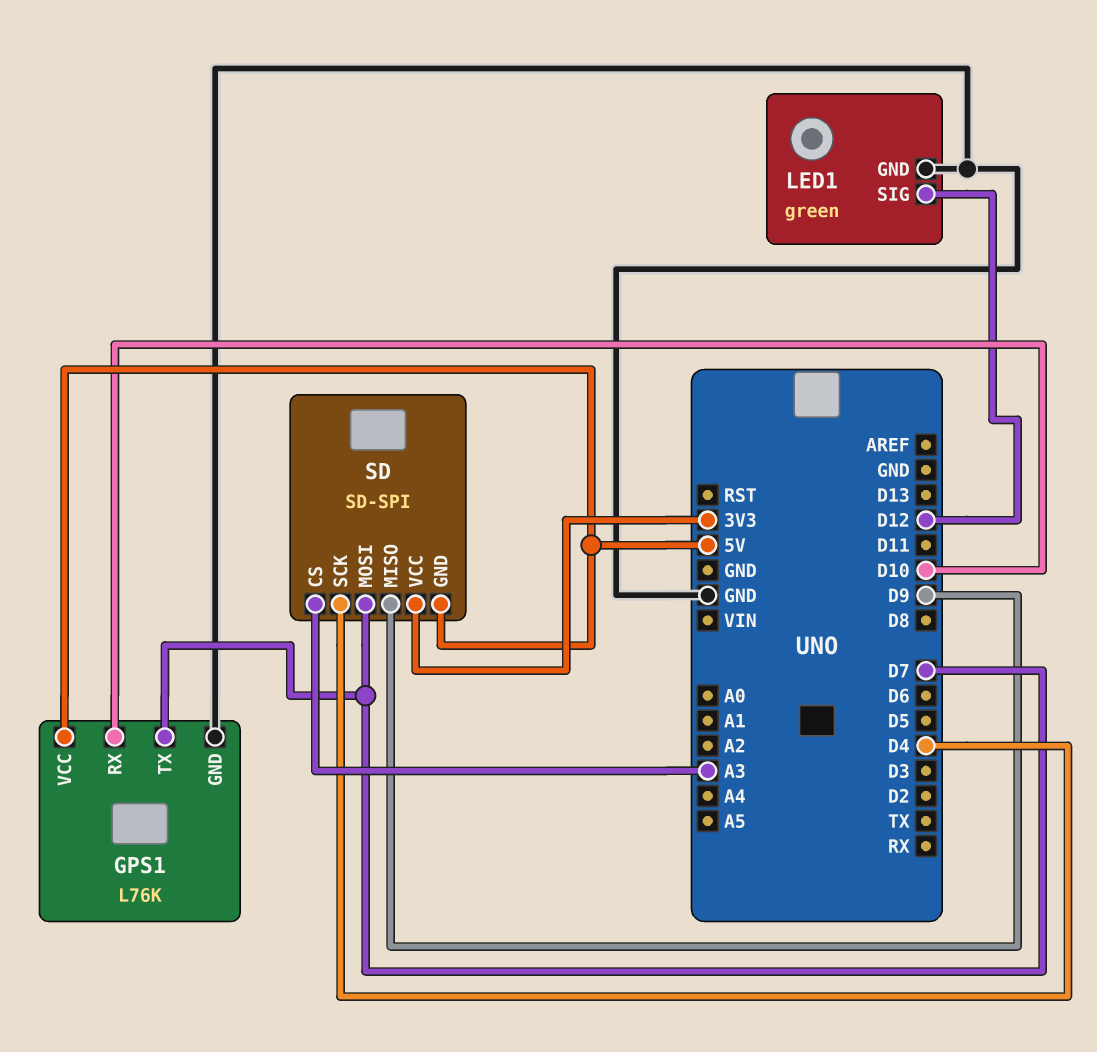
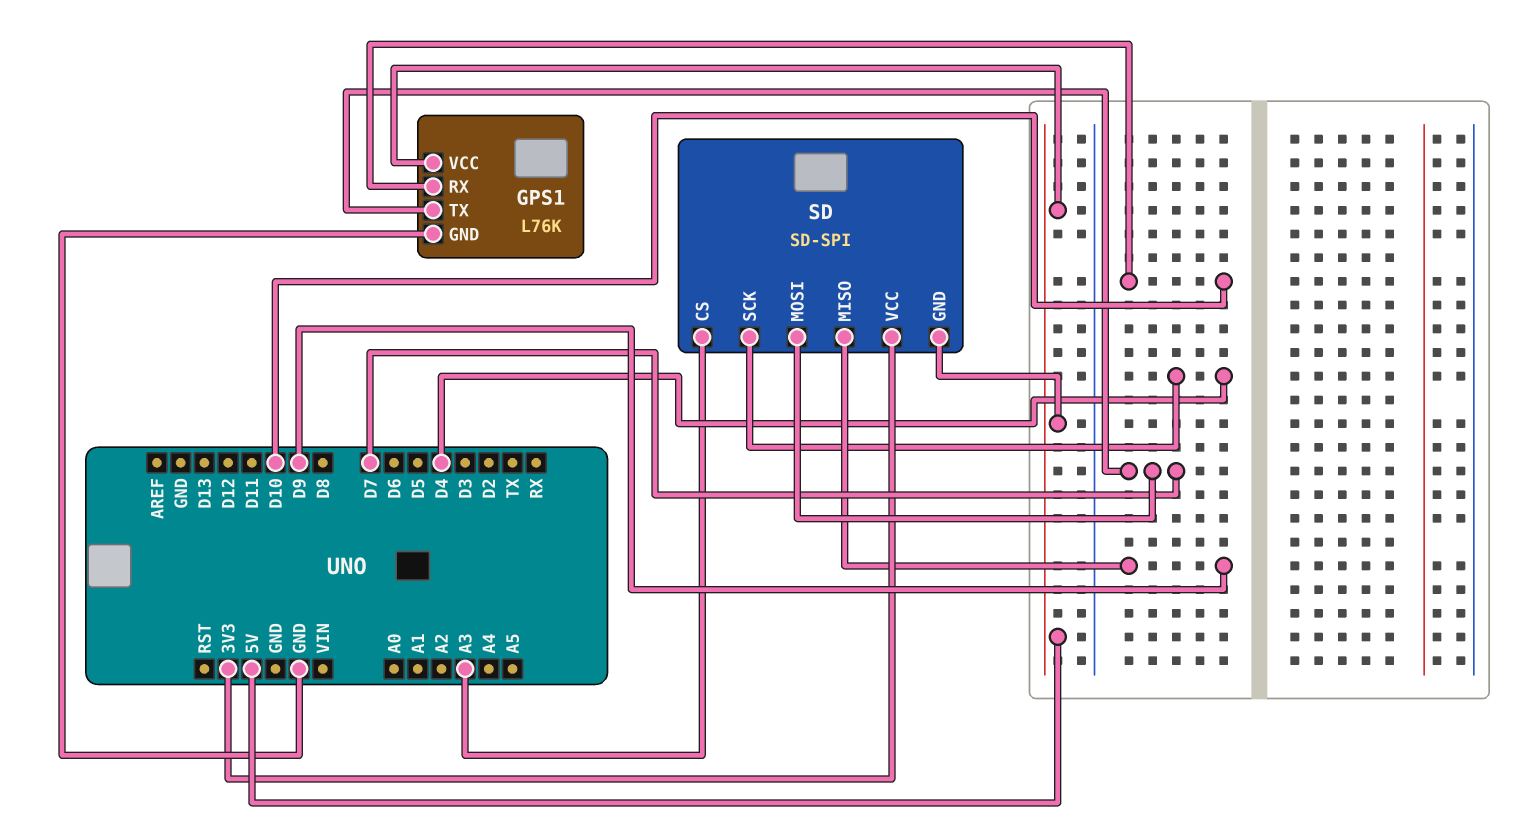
LED1: green -> none
LED1 pin GND: GND -> none
LED1 pin SIG: D12 -> none

